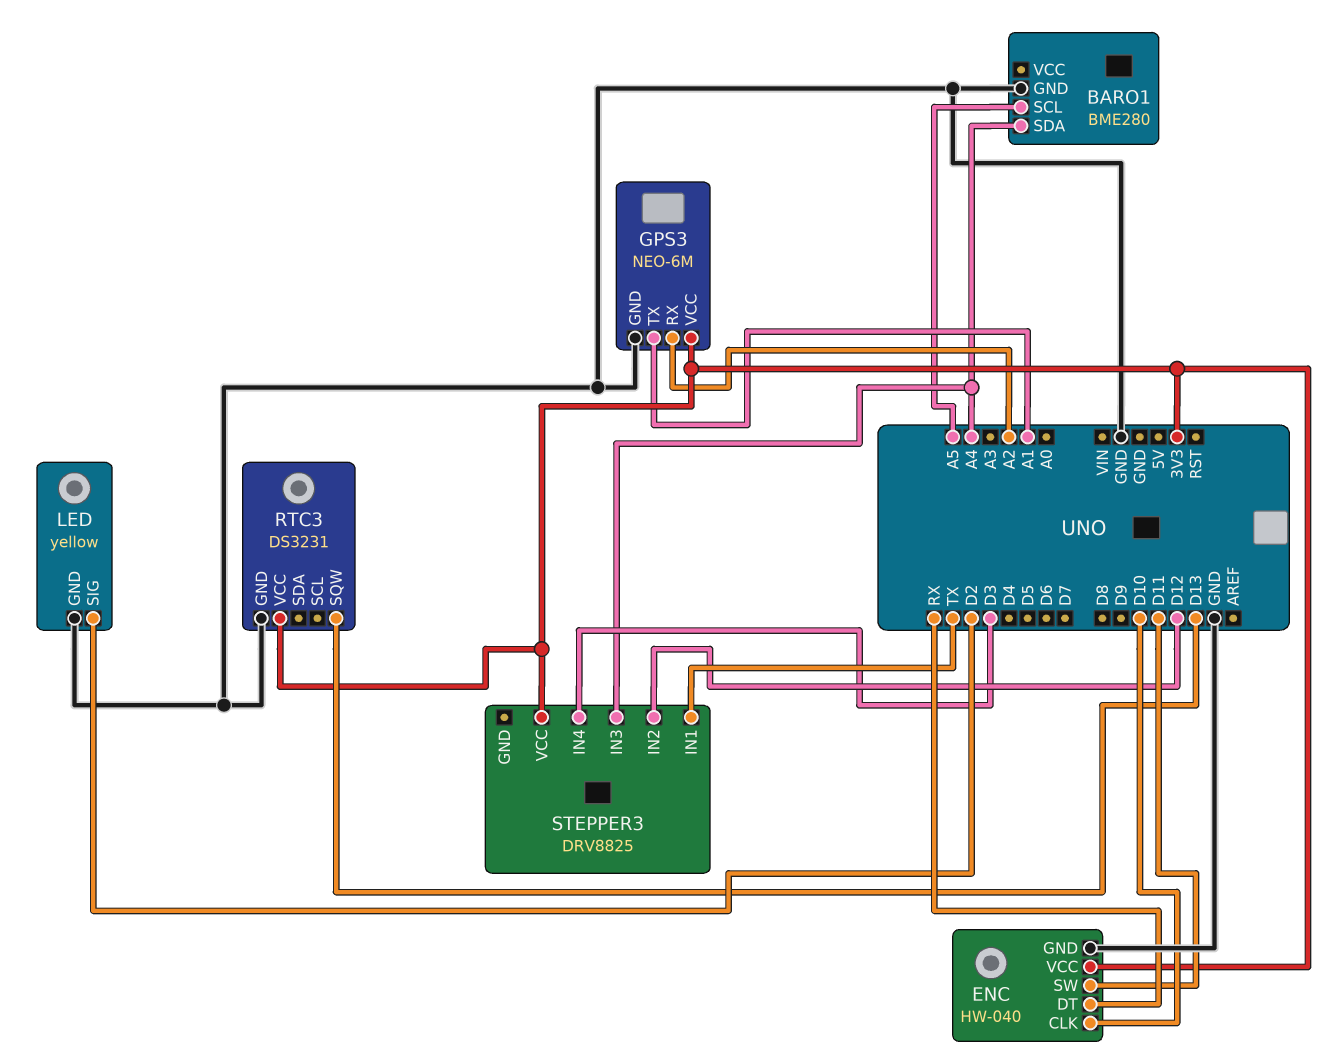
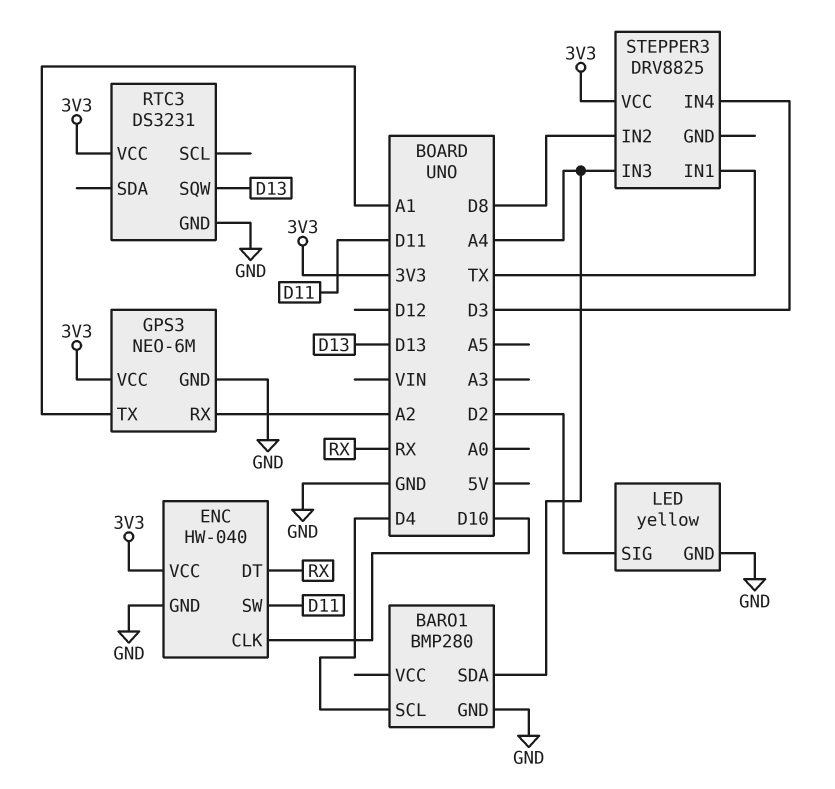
BARO1: BME280 -> BMP280
BARO1 pin SCL: A5 -> D4
STEPPER3 pin IN2: D12 -> D8

